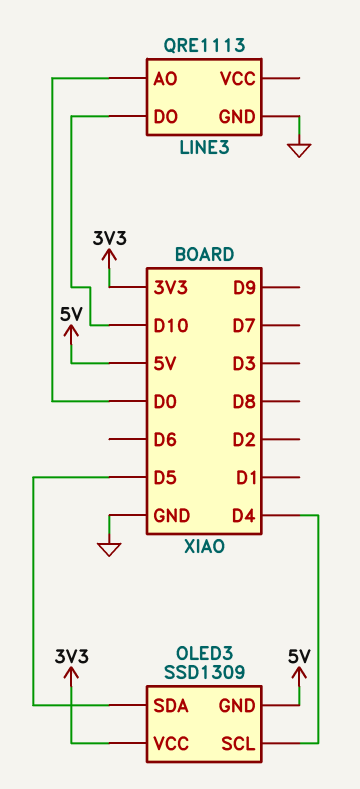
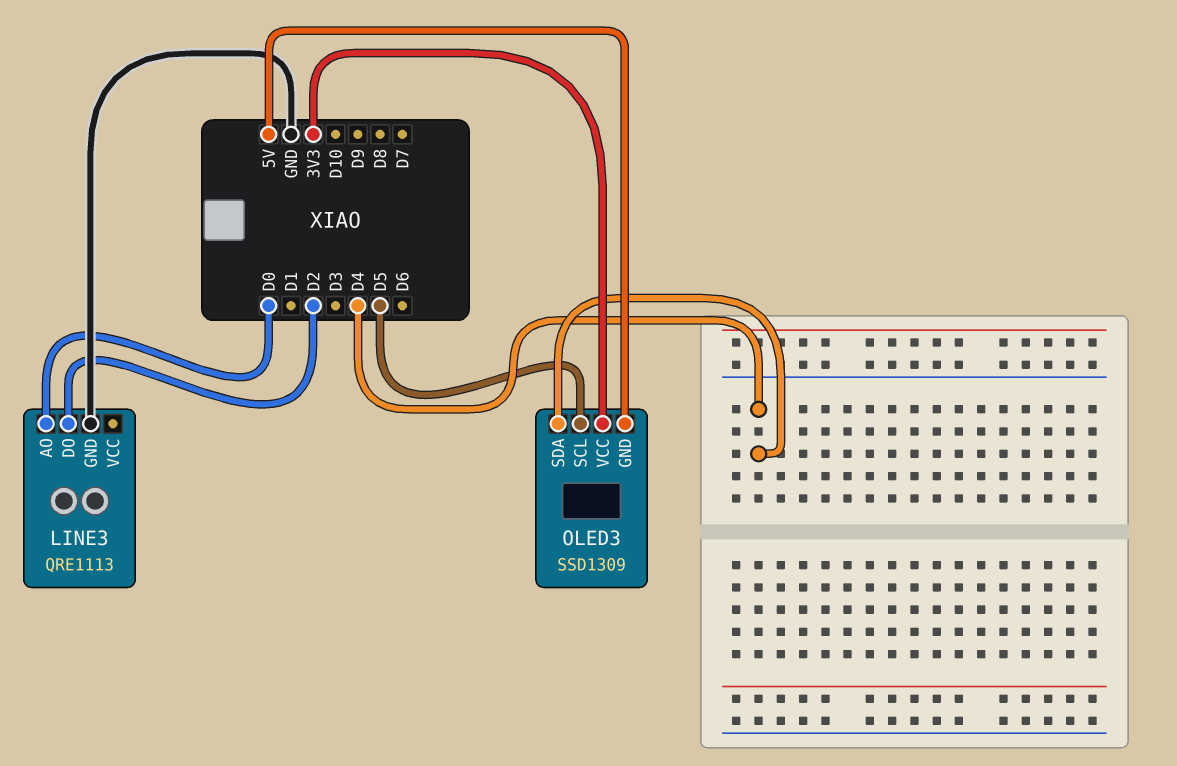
LINE3 pin DO: D10 -> D2
OLED3 pin SCL: D4 -> D5
OLED3 pin SDA: D5 -> D4

